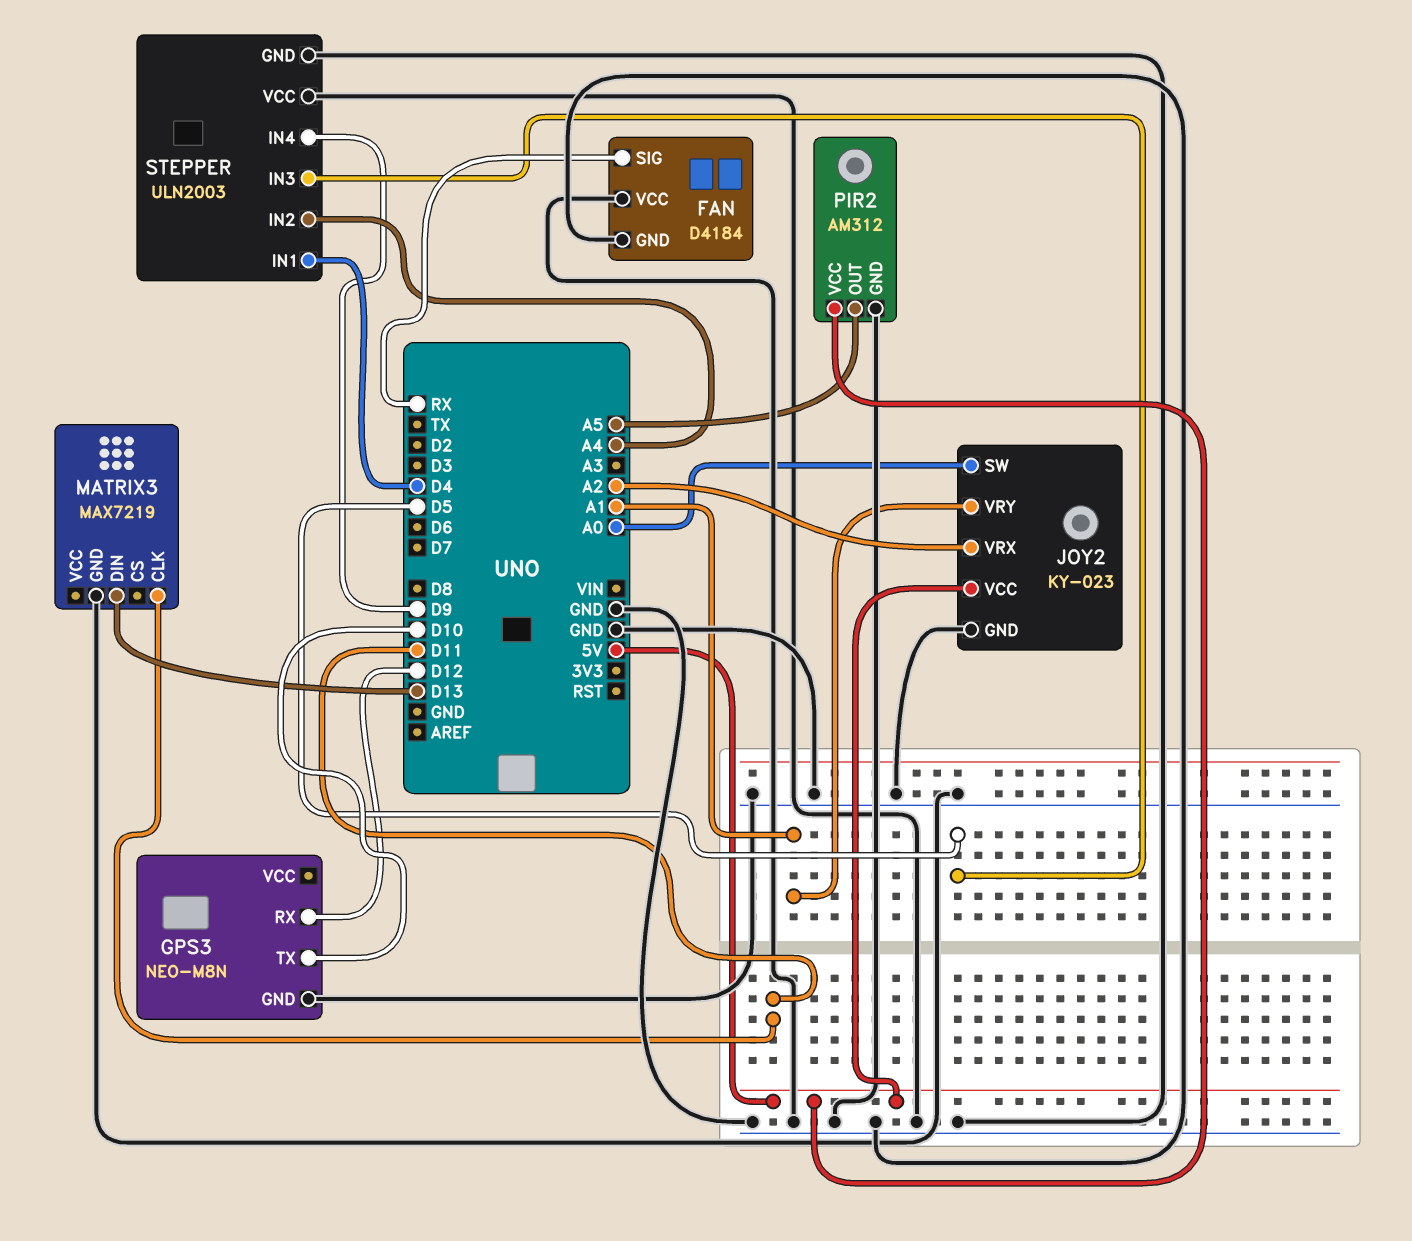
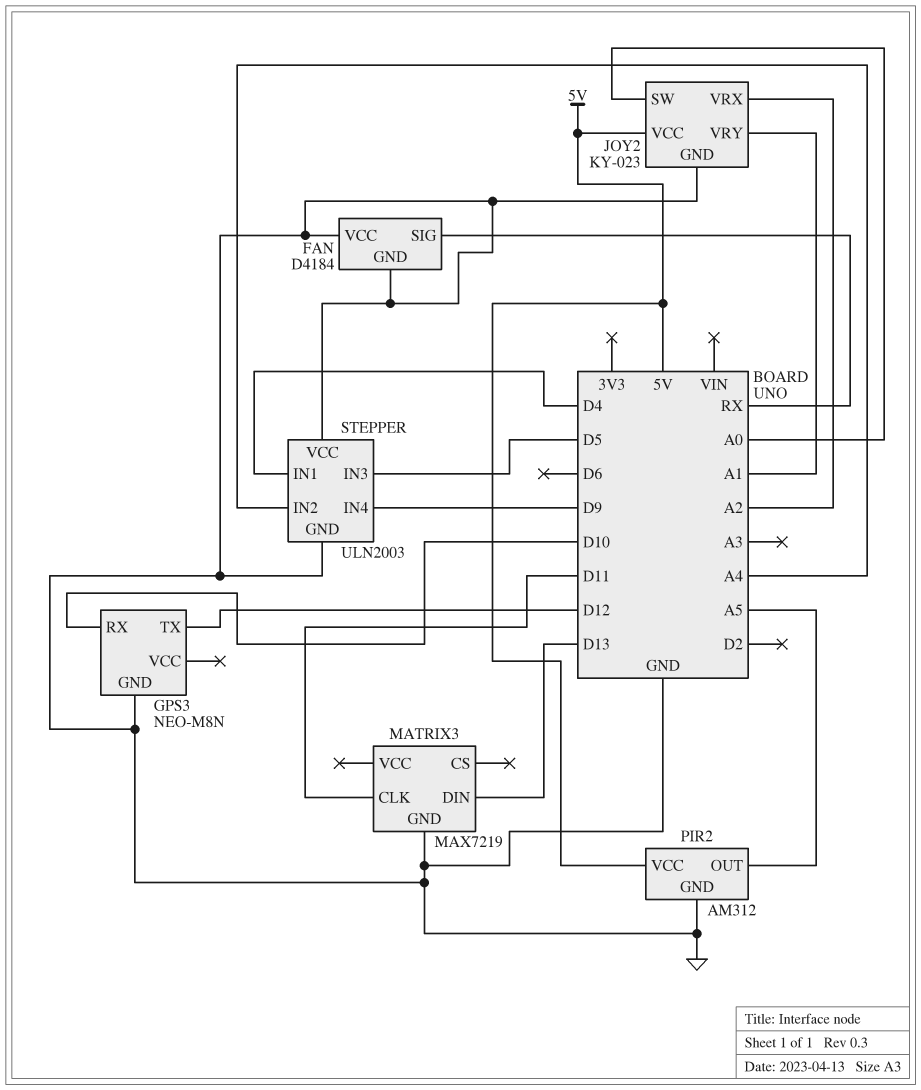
GPS3 pin RX: D12 -> D10
GPS3 pin TX: D10 -> D12

